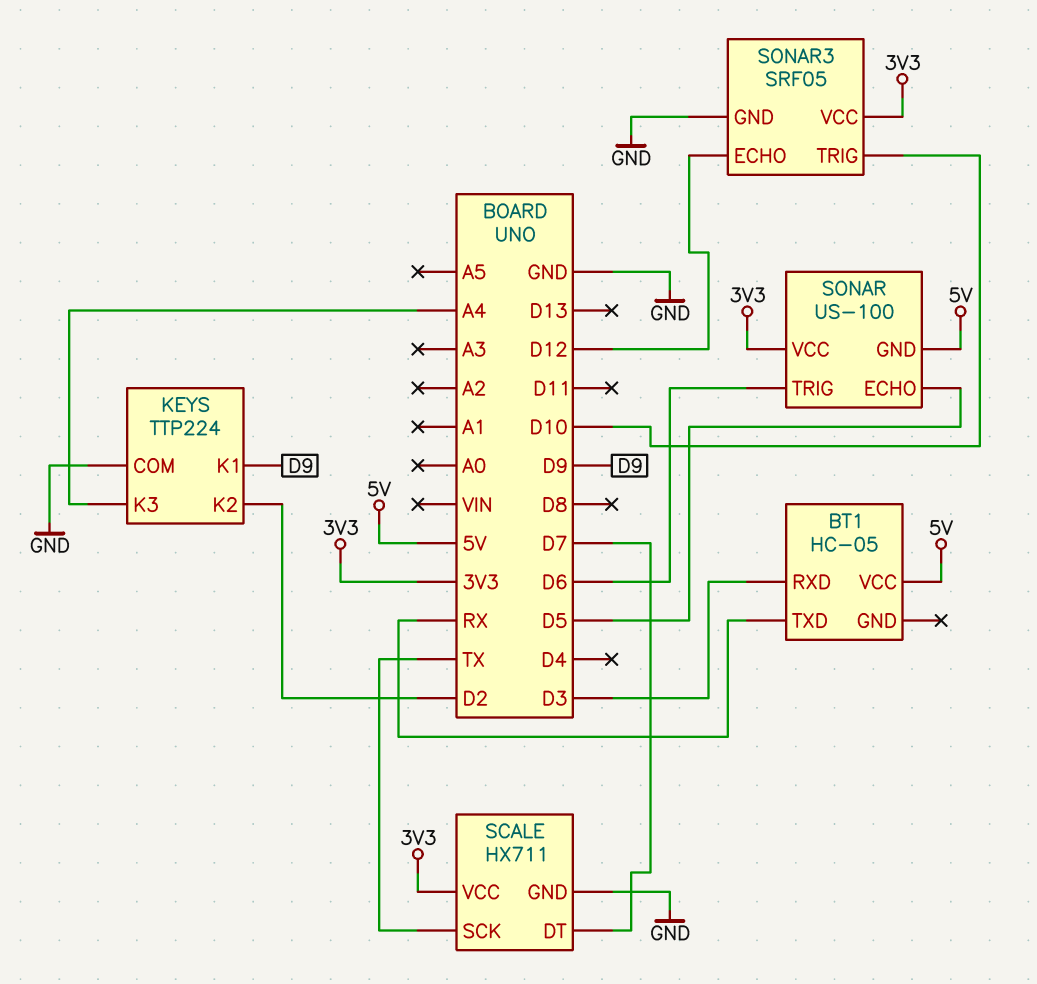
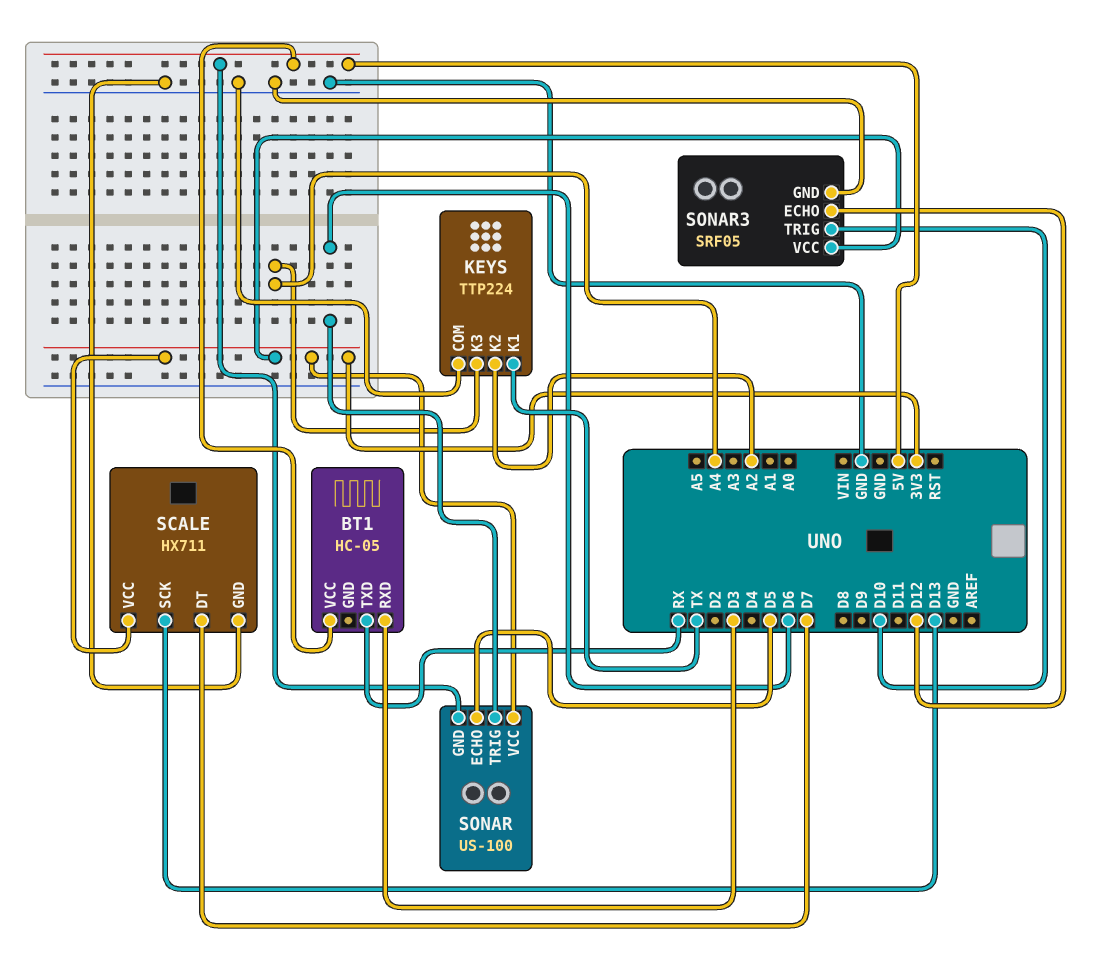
KEYS pin K1: D9 -> TX
KEYS pin K2: D2 -> A2
SCALE pin SCK: TX -> D13

